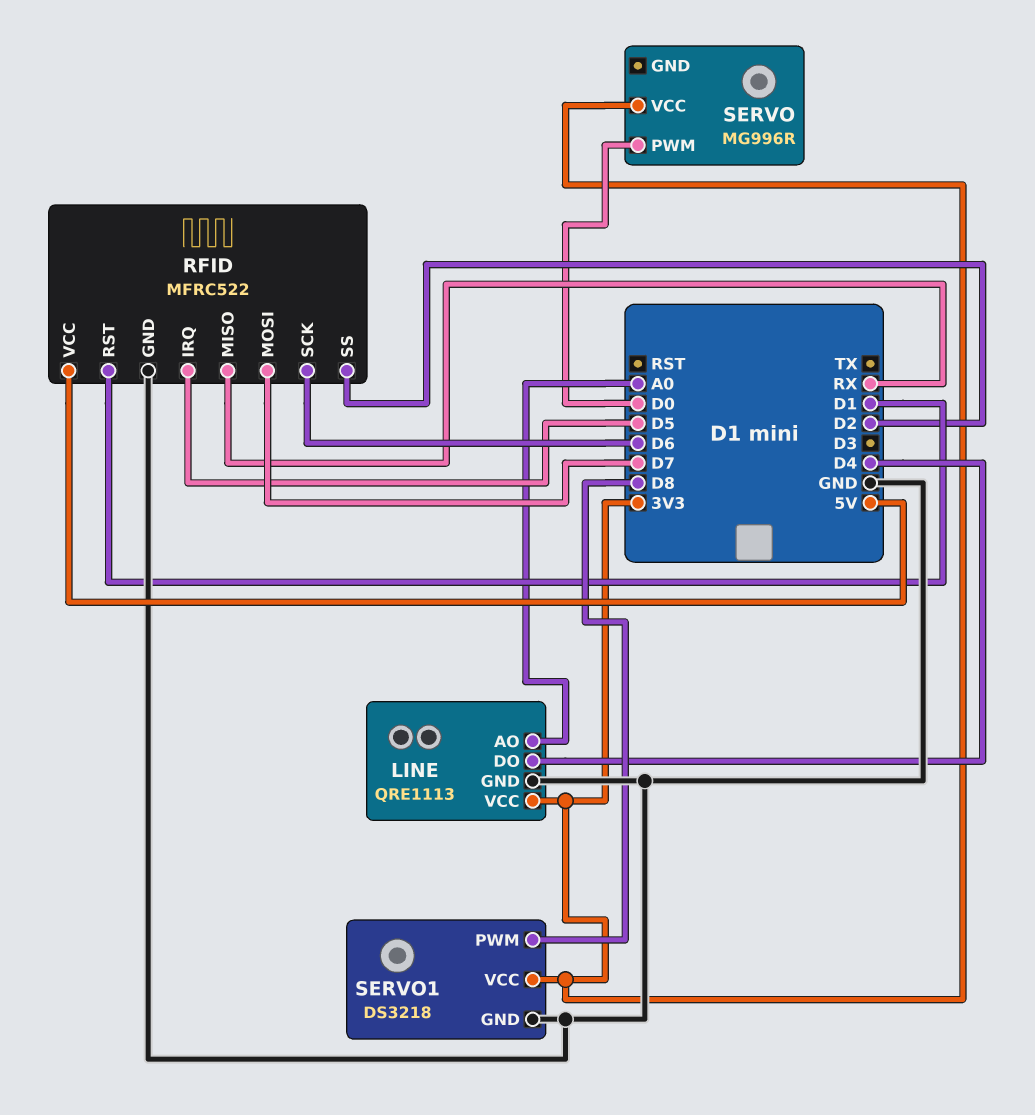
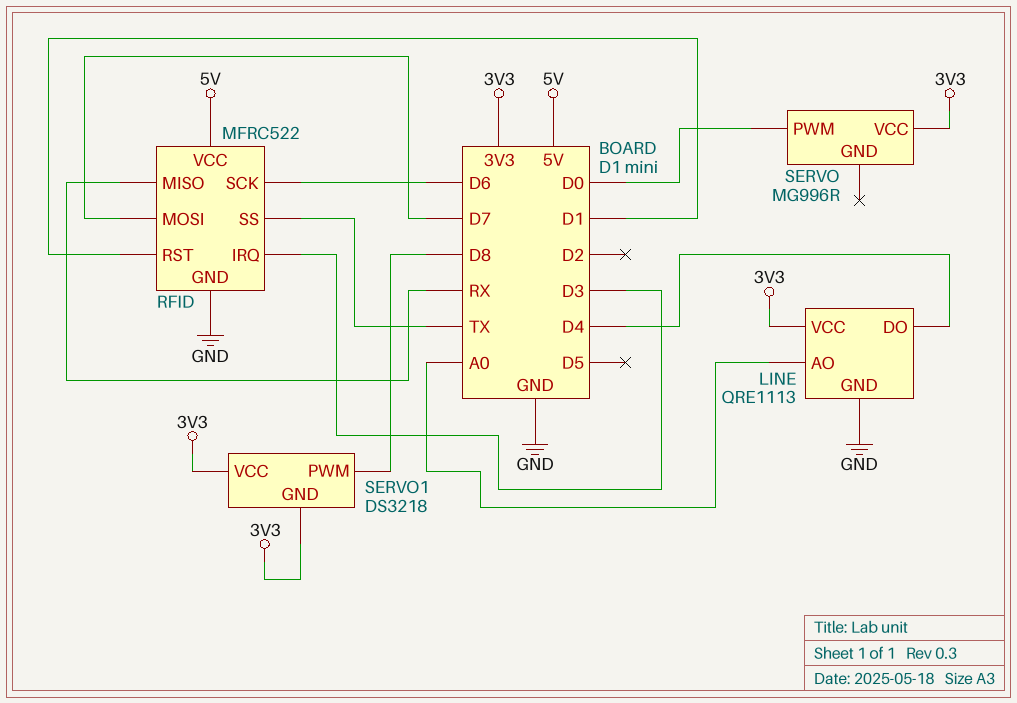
RFID pin IRQ: D5 -> D3
RFID pin SS: D2 -> TX
SERVO1 pin GND: GND -> 3V3

